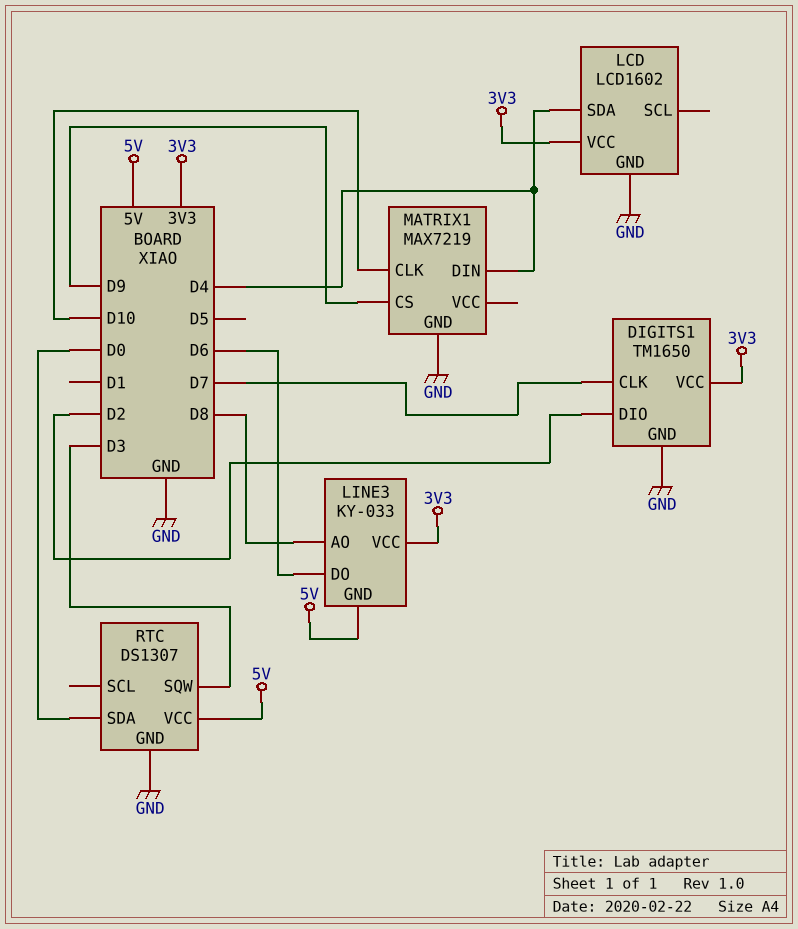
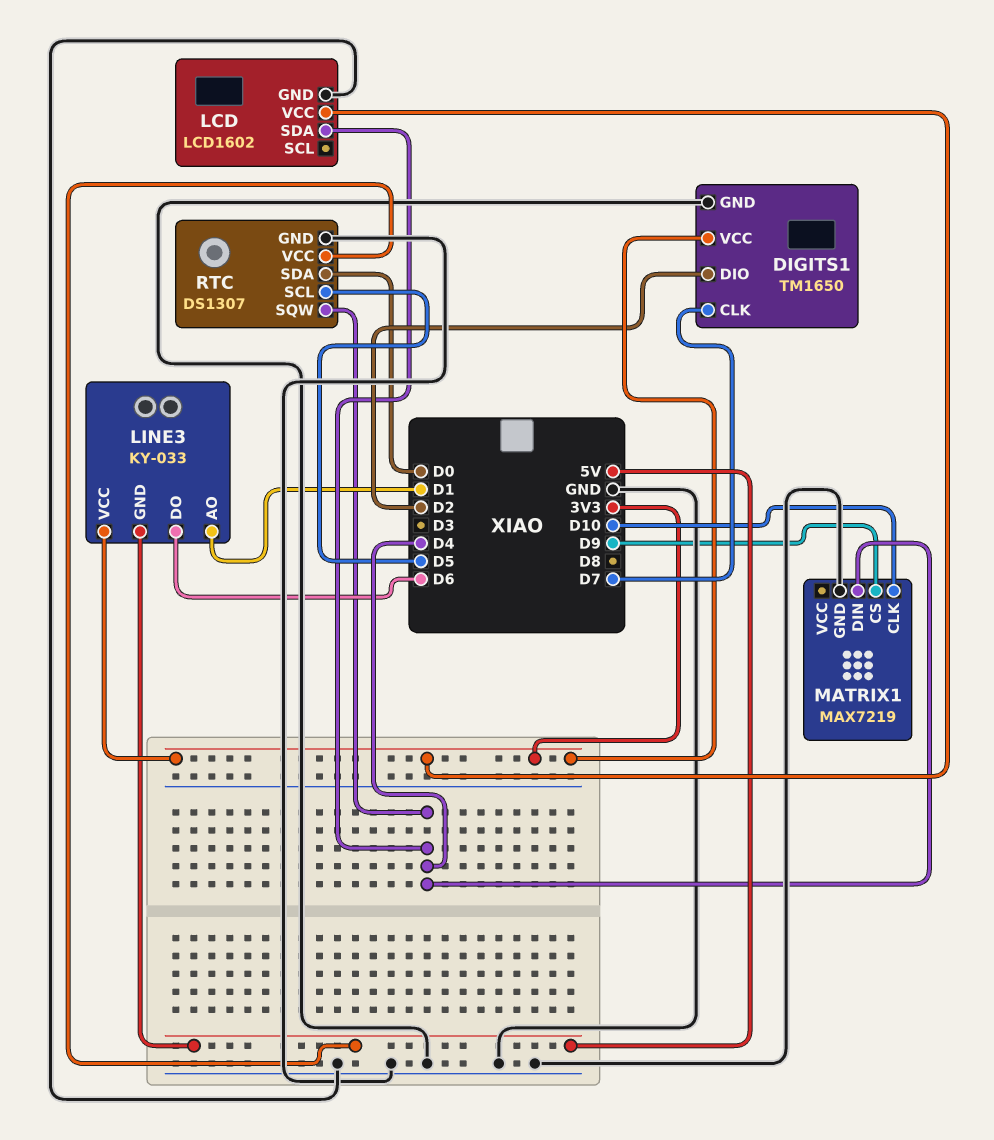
LINE3 pin AO: D8 -> D1
RTC pin SCL: none -> D5
RTC pin SQW: D3 -> D4

